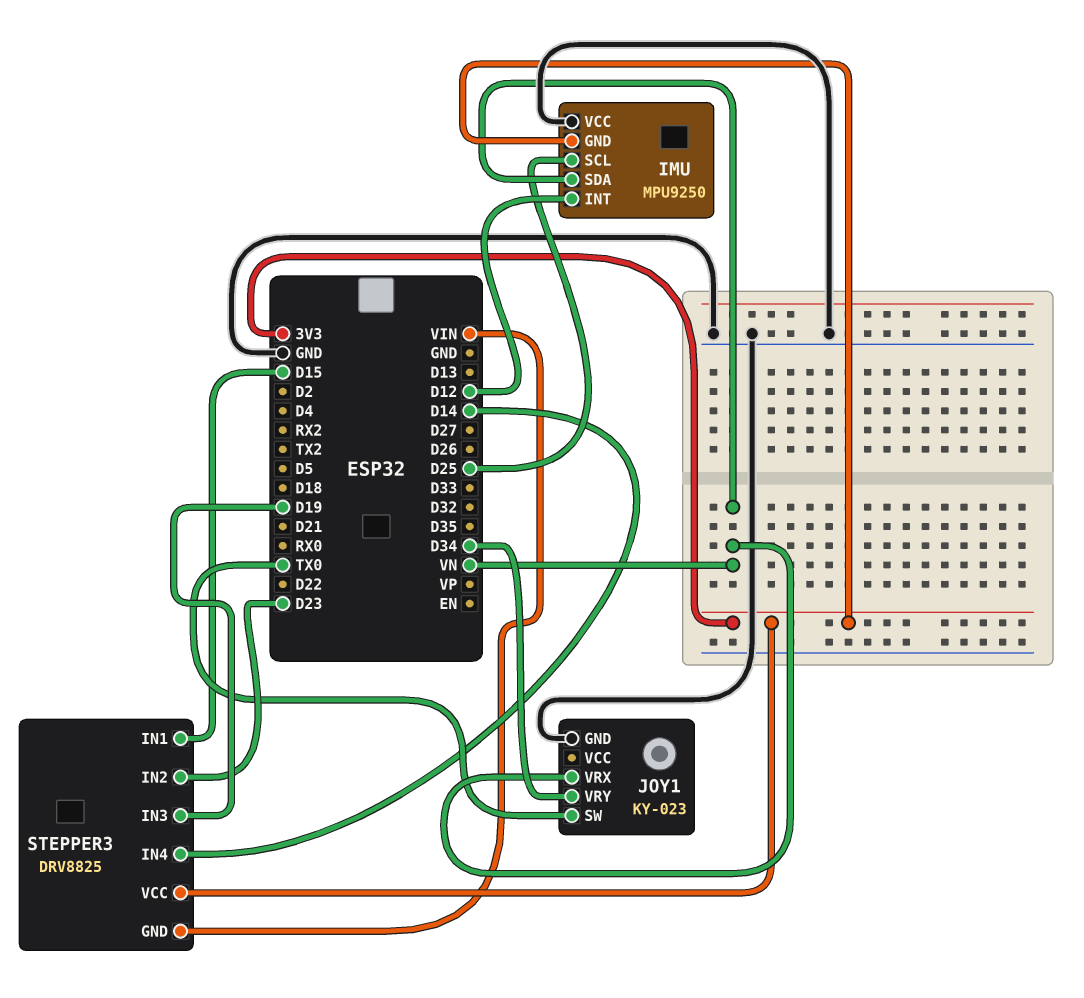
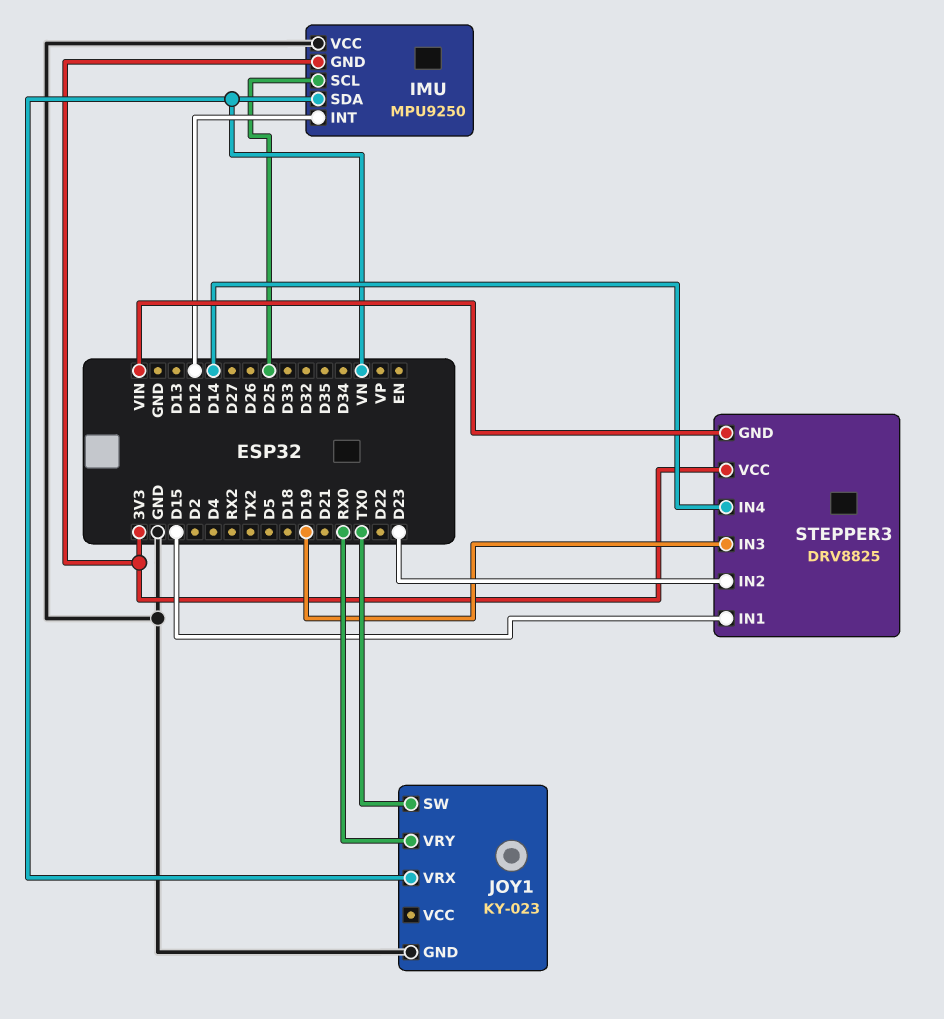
JOY1 pin VRY: D34 -> RX0

